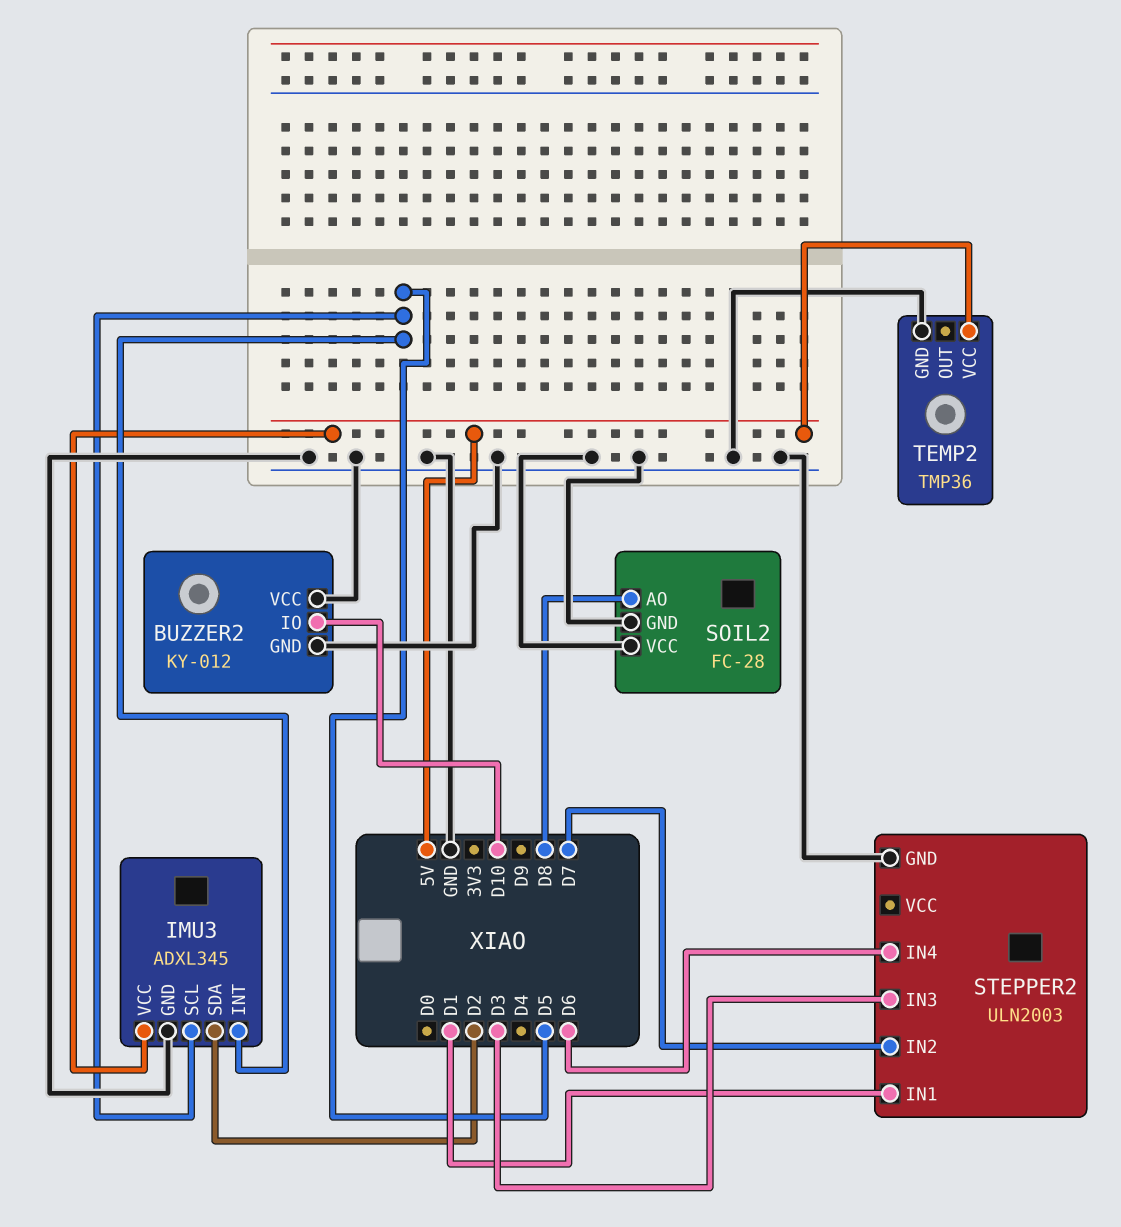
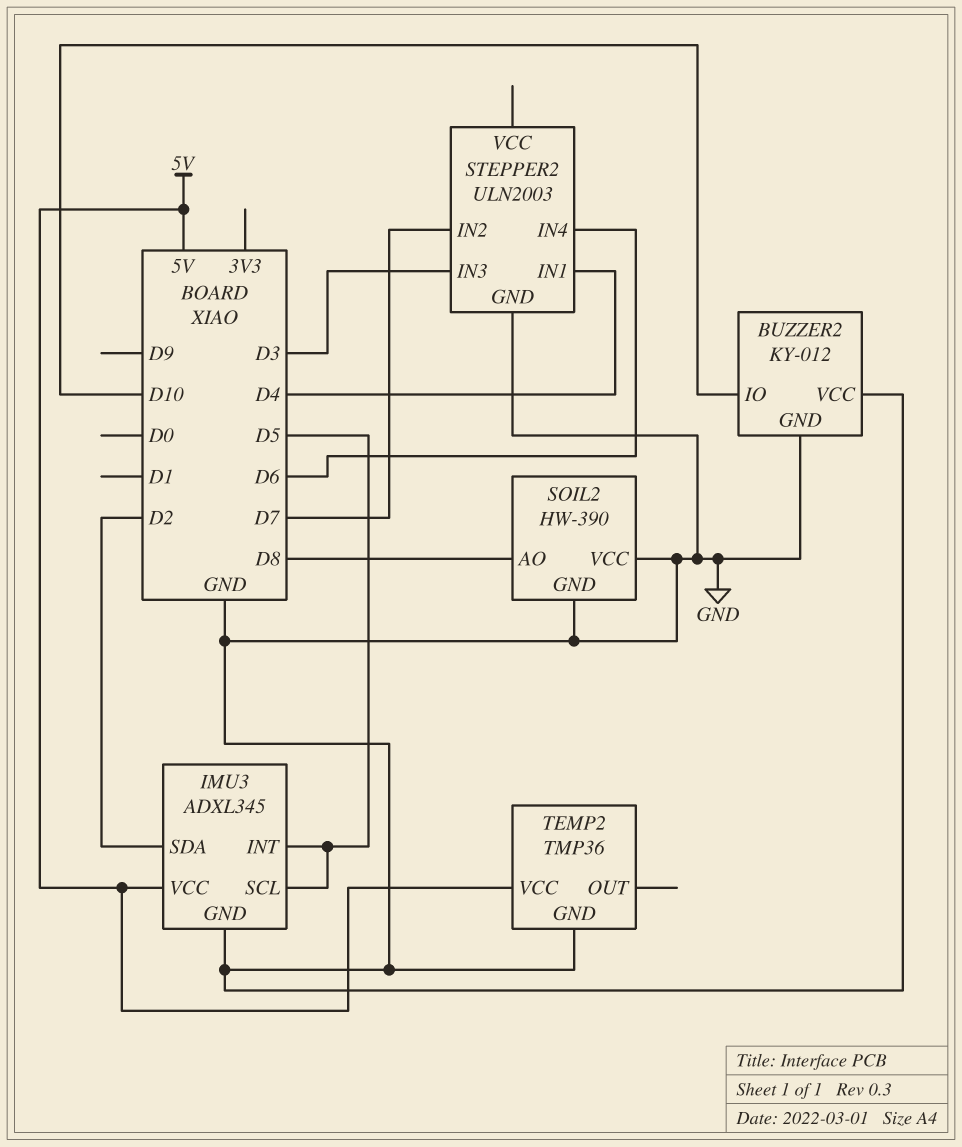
SOIL2: FC-28 -> HW-390
STEPPER2 pin IN1: D1 -> D4

